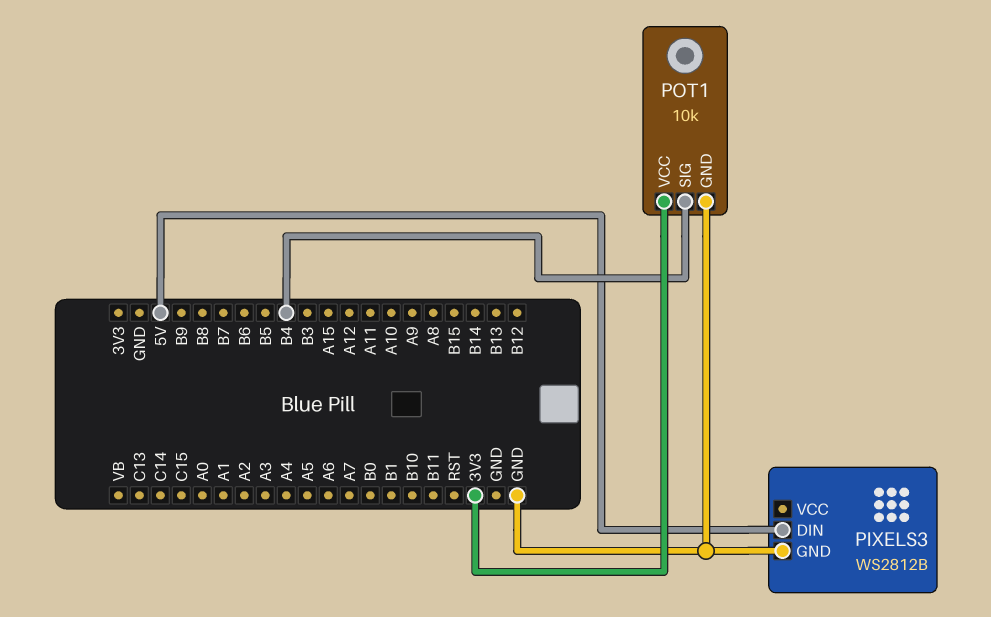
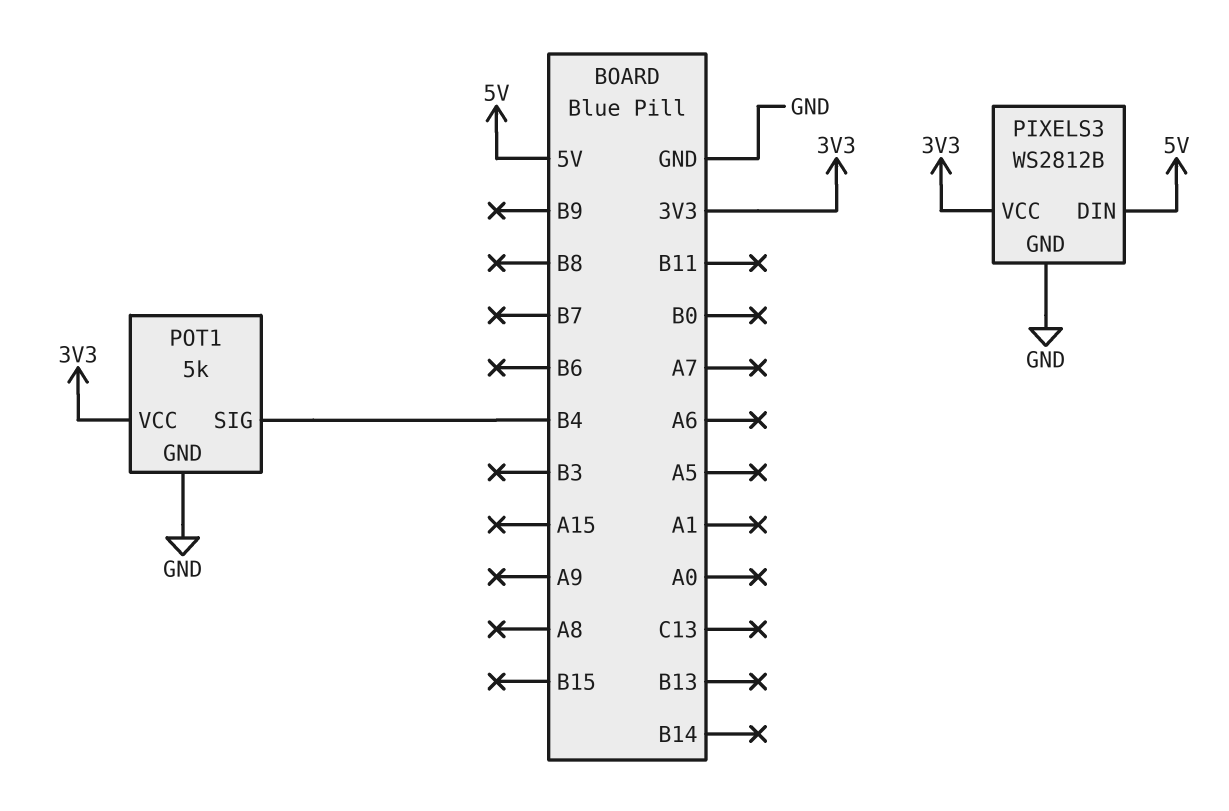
PIXELS3 pin VCC: none -> 3V3
POT1: 10k -> 5k

